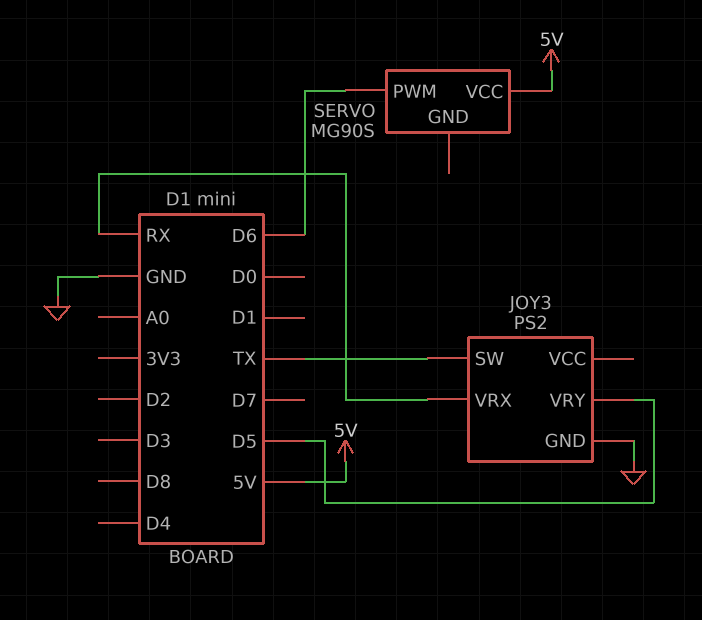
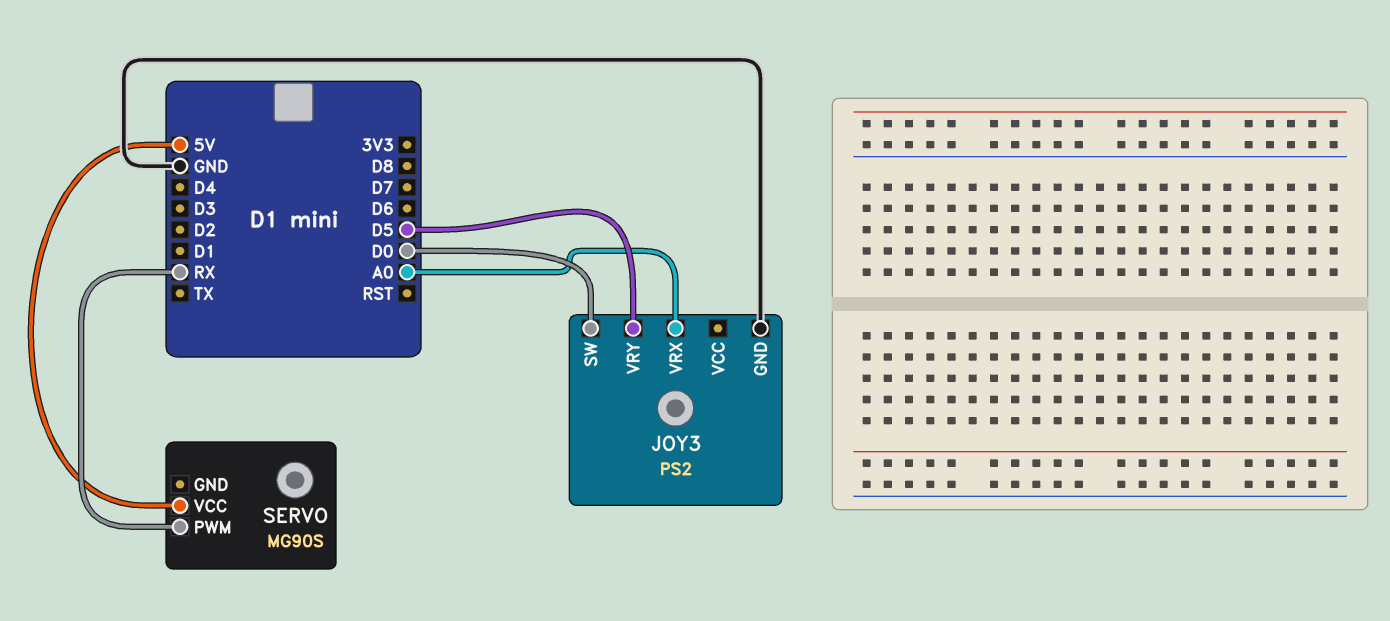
JOY3 pin SW: TX -> D0
JOY3 pin VRX: RX -> A0
SERVO pin PWM: D6 -> RX

